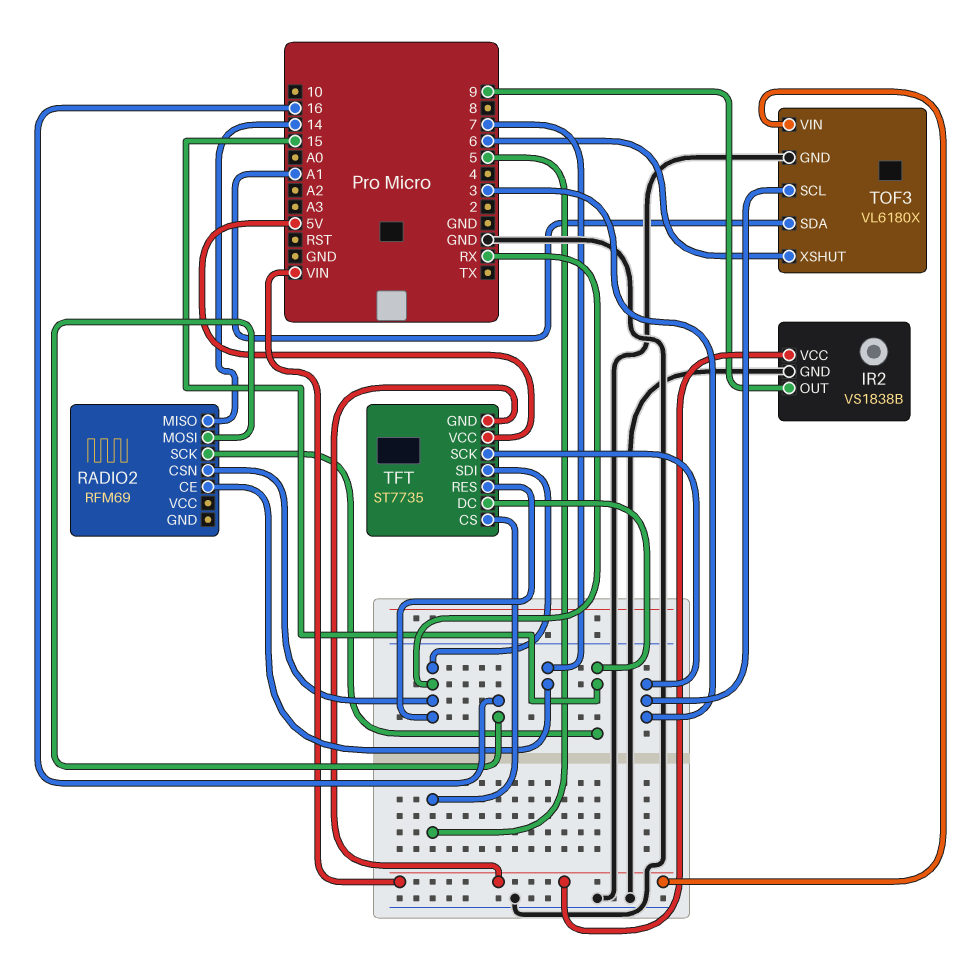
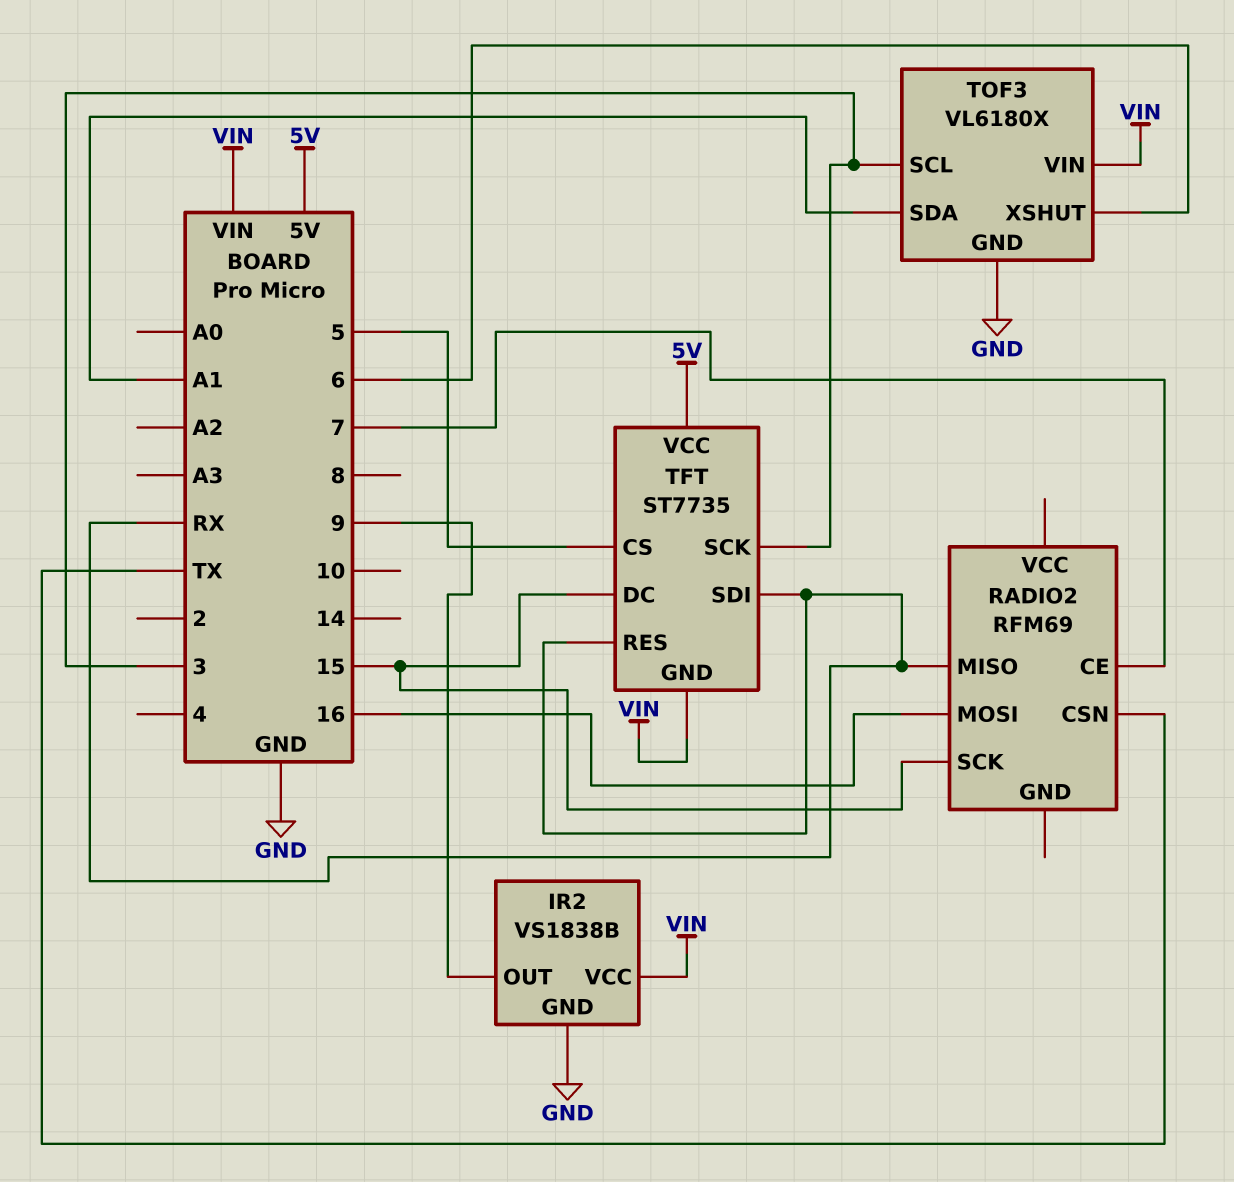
RADIO2 pin CSN: RX -> TX
RADIO2 pin MISO: 14 -> RX

